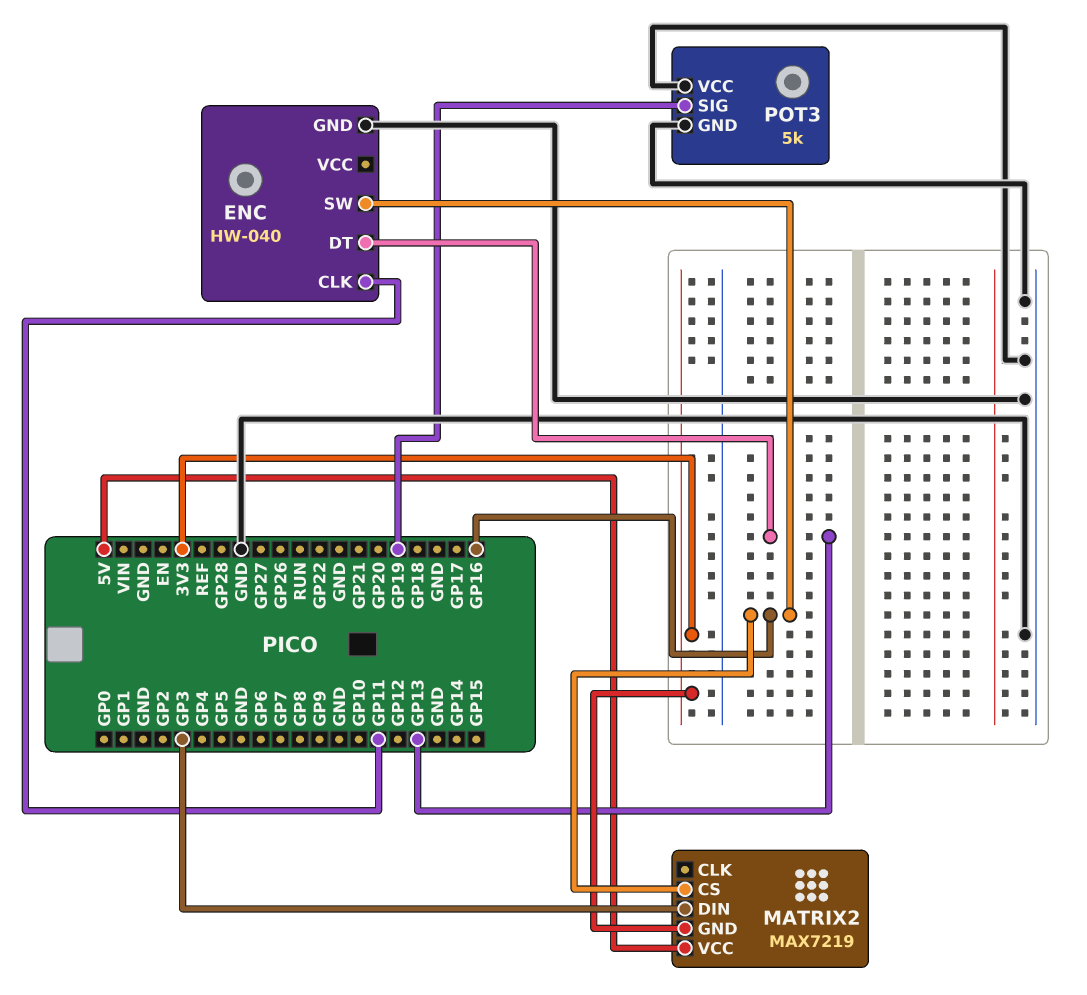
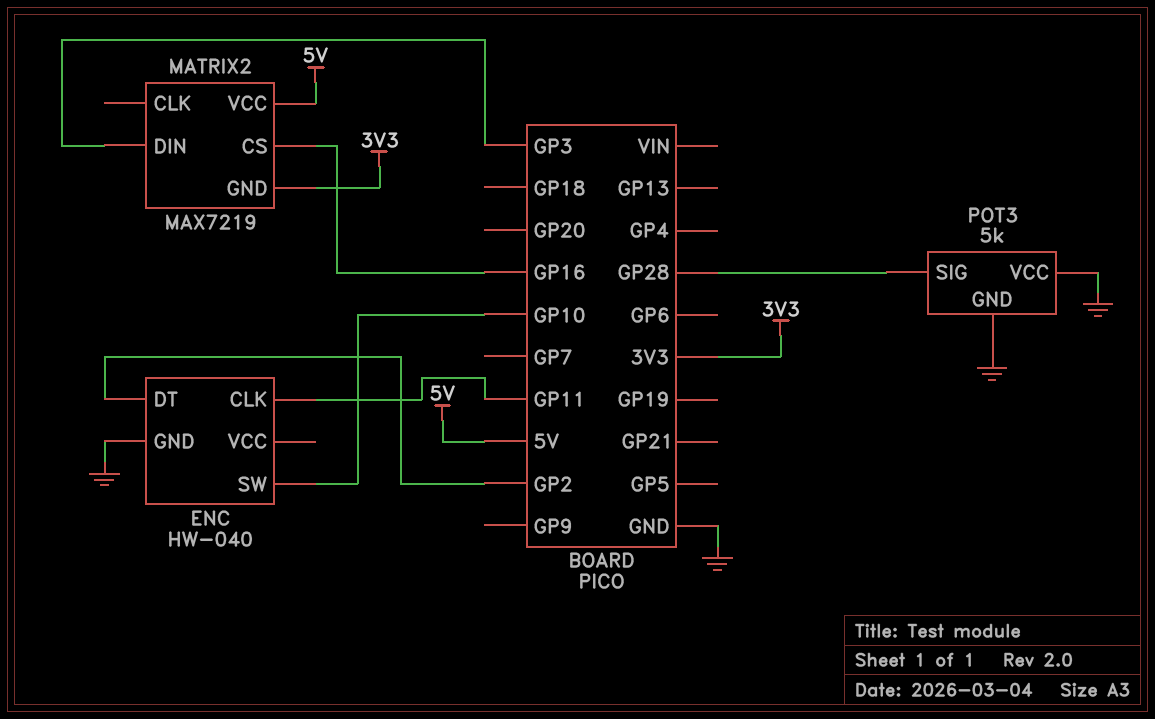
ENC pin DT: GP13 -> GP2
ENC pin SW: GP16 -> GP10
POT3 pin SIG: GP19 -> GP28

